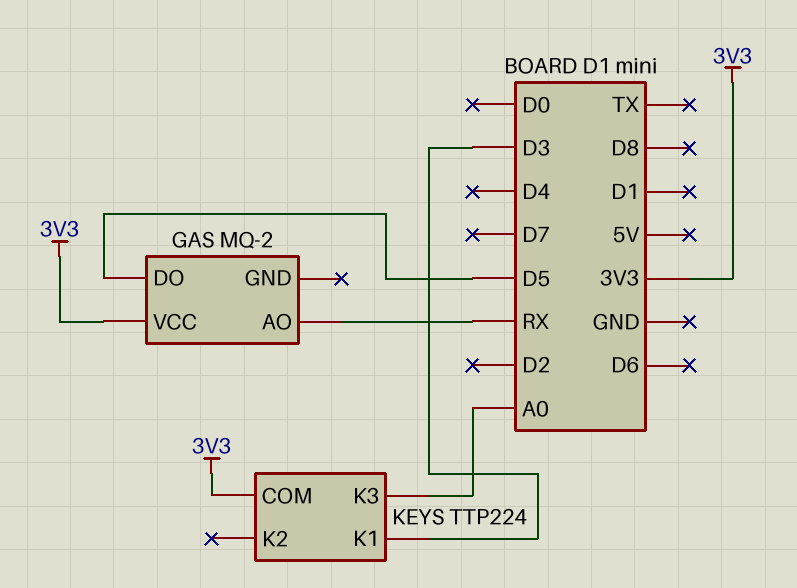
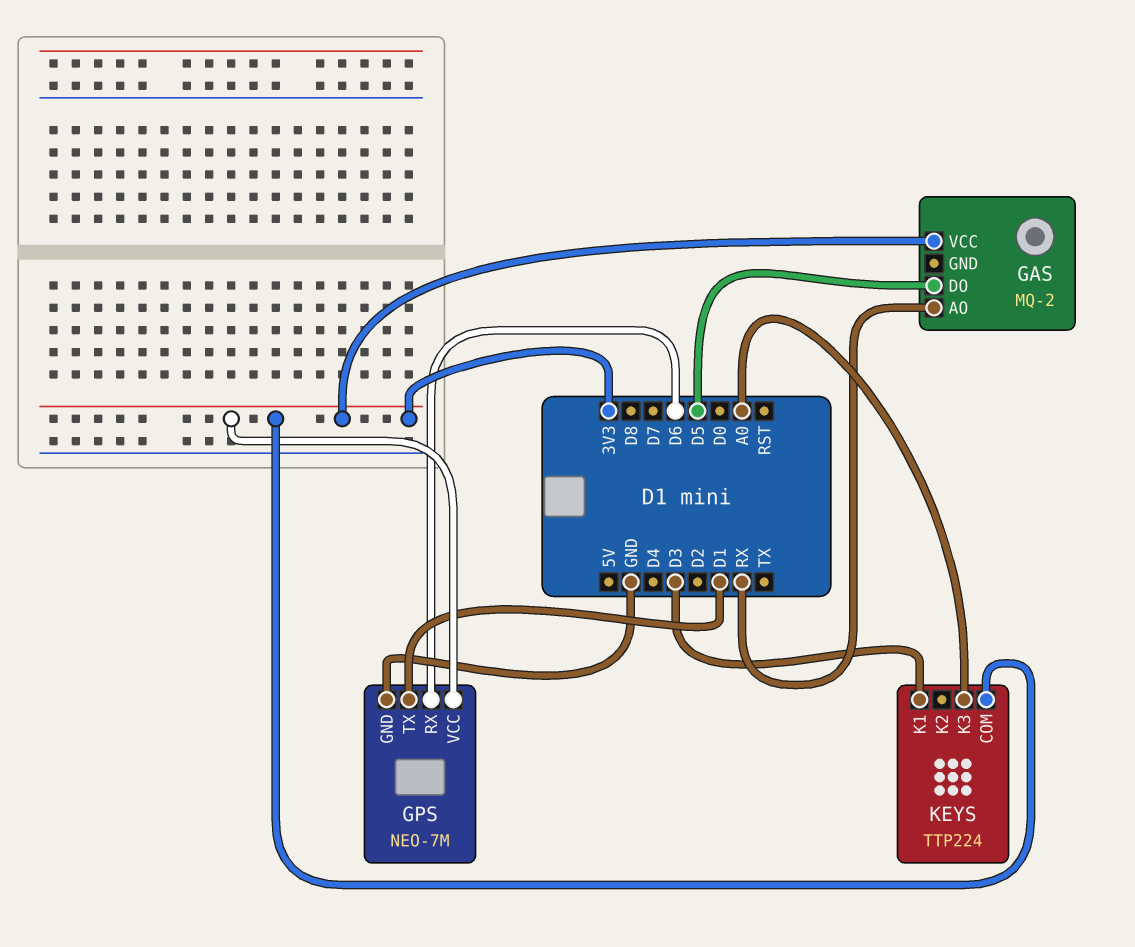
GPS: none -> NEO-7M
GPS pin GND: none -> GND
GPS pin RX: none -> D6
GPS pin TX: none -> D1
GPS pin VCC: none -> 3V3

